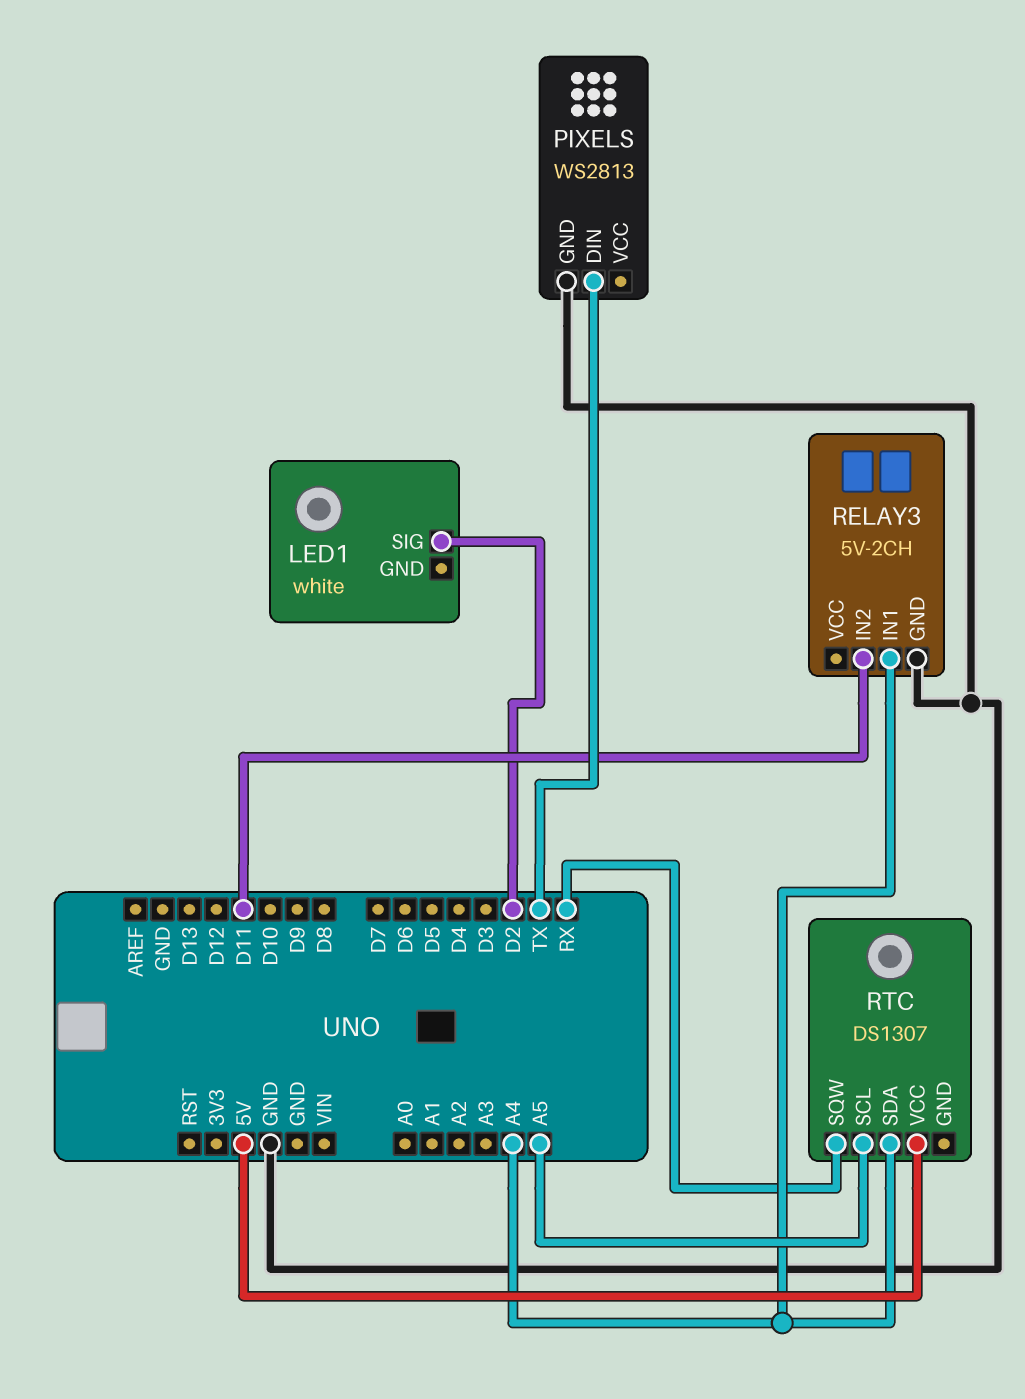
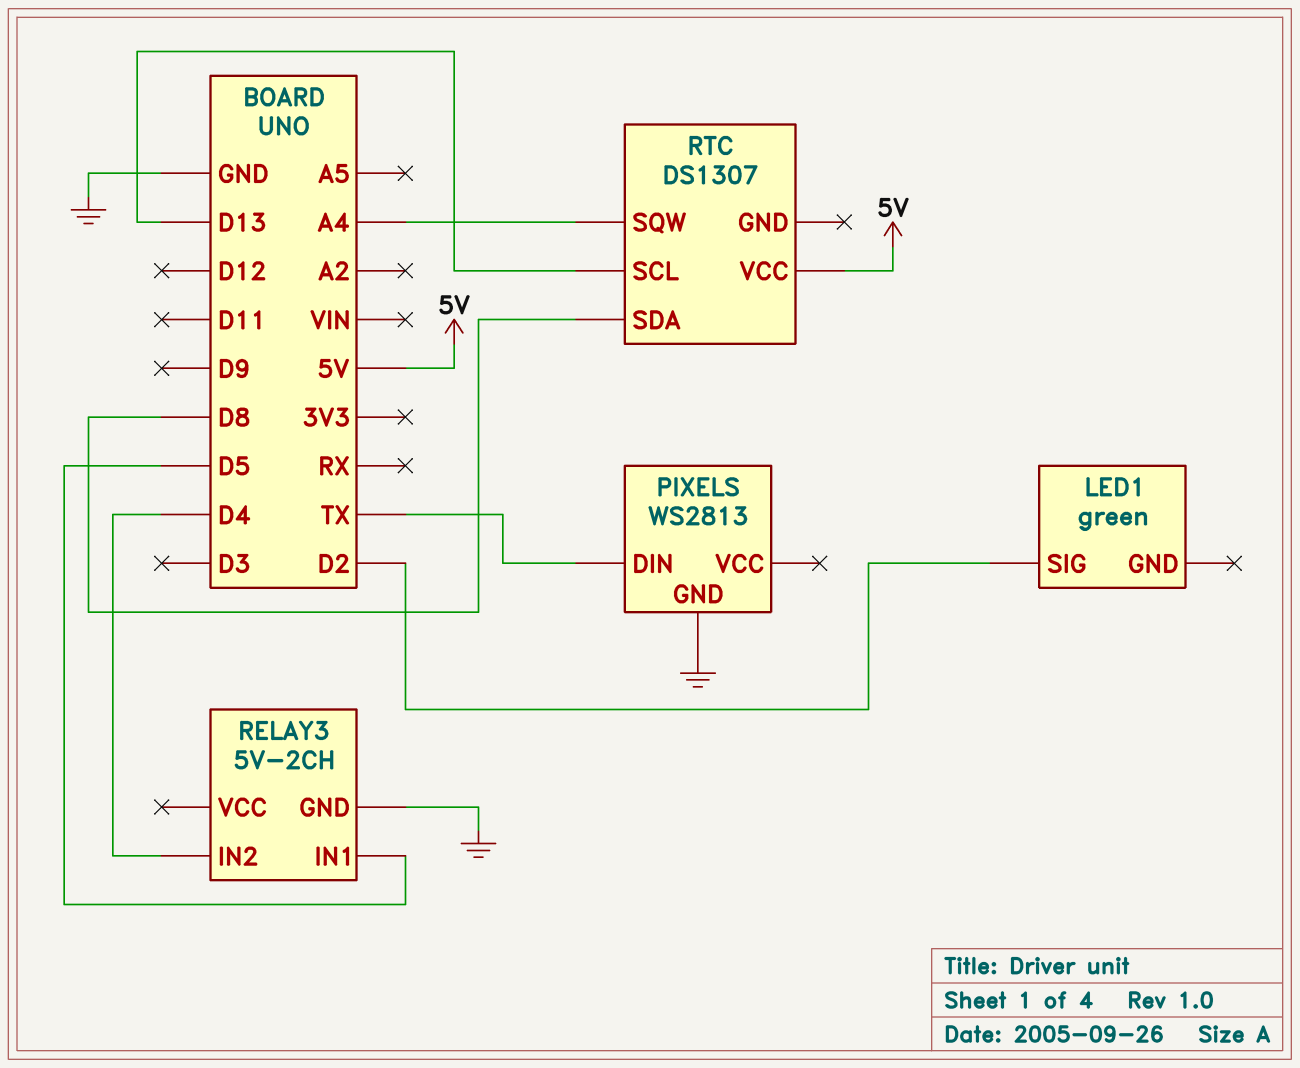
LED1: white -> green
RELAY3 pin IN1: A4 -> D5
RELAY3 pin IN2: D11 -> D4
RTC pin SCL: A5 -> D13
RTC pin SDA: A4 -> D8
RTC pin SQW: RX -> A4

